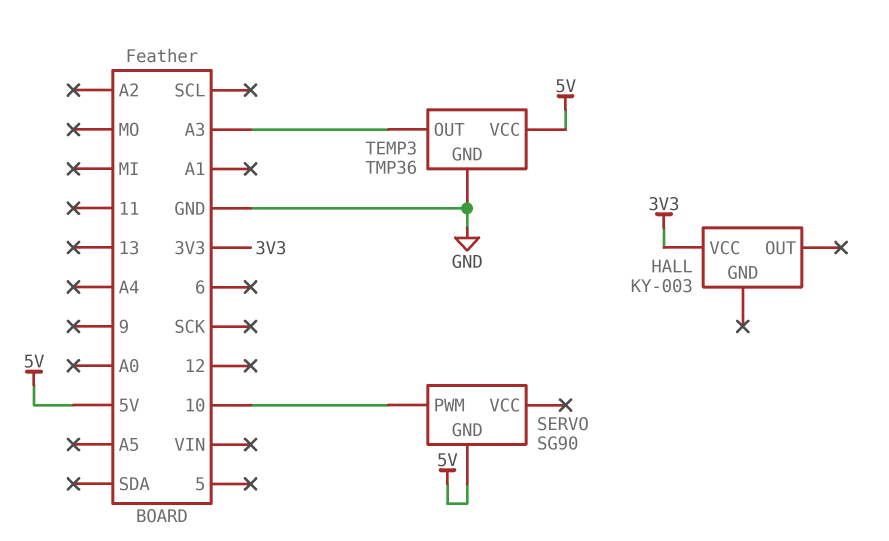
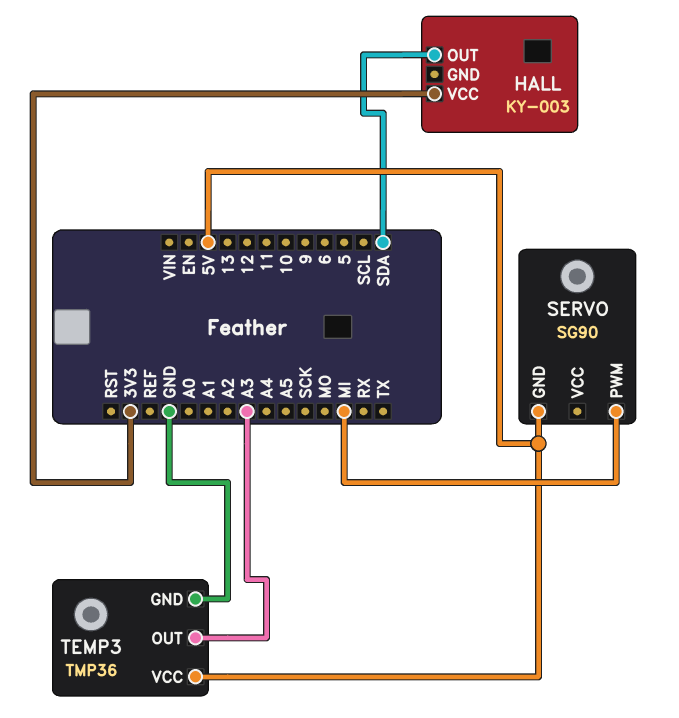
HALL pin OUT: none -> SDA
SERVO pin PWM: 10 -> MI

